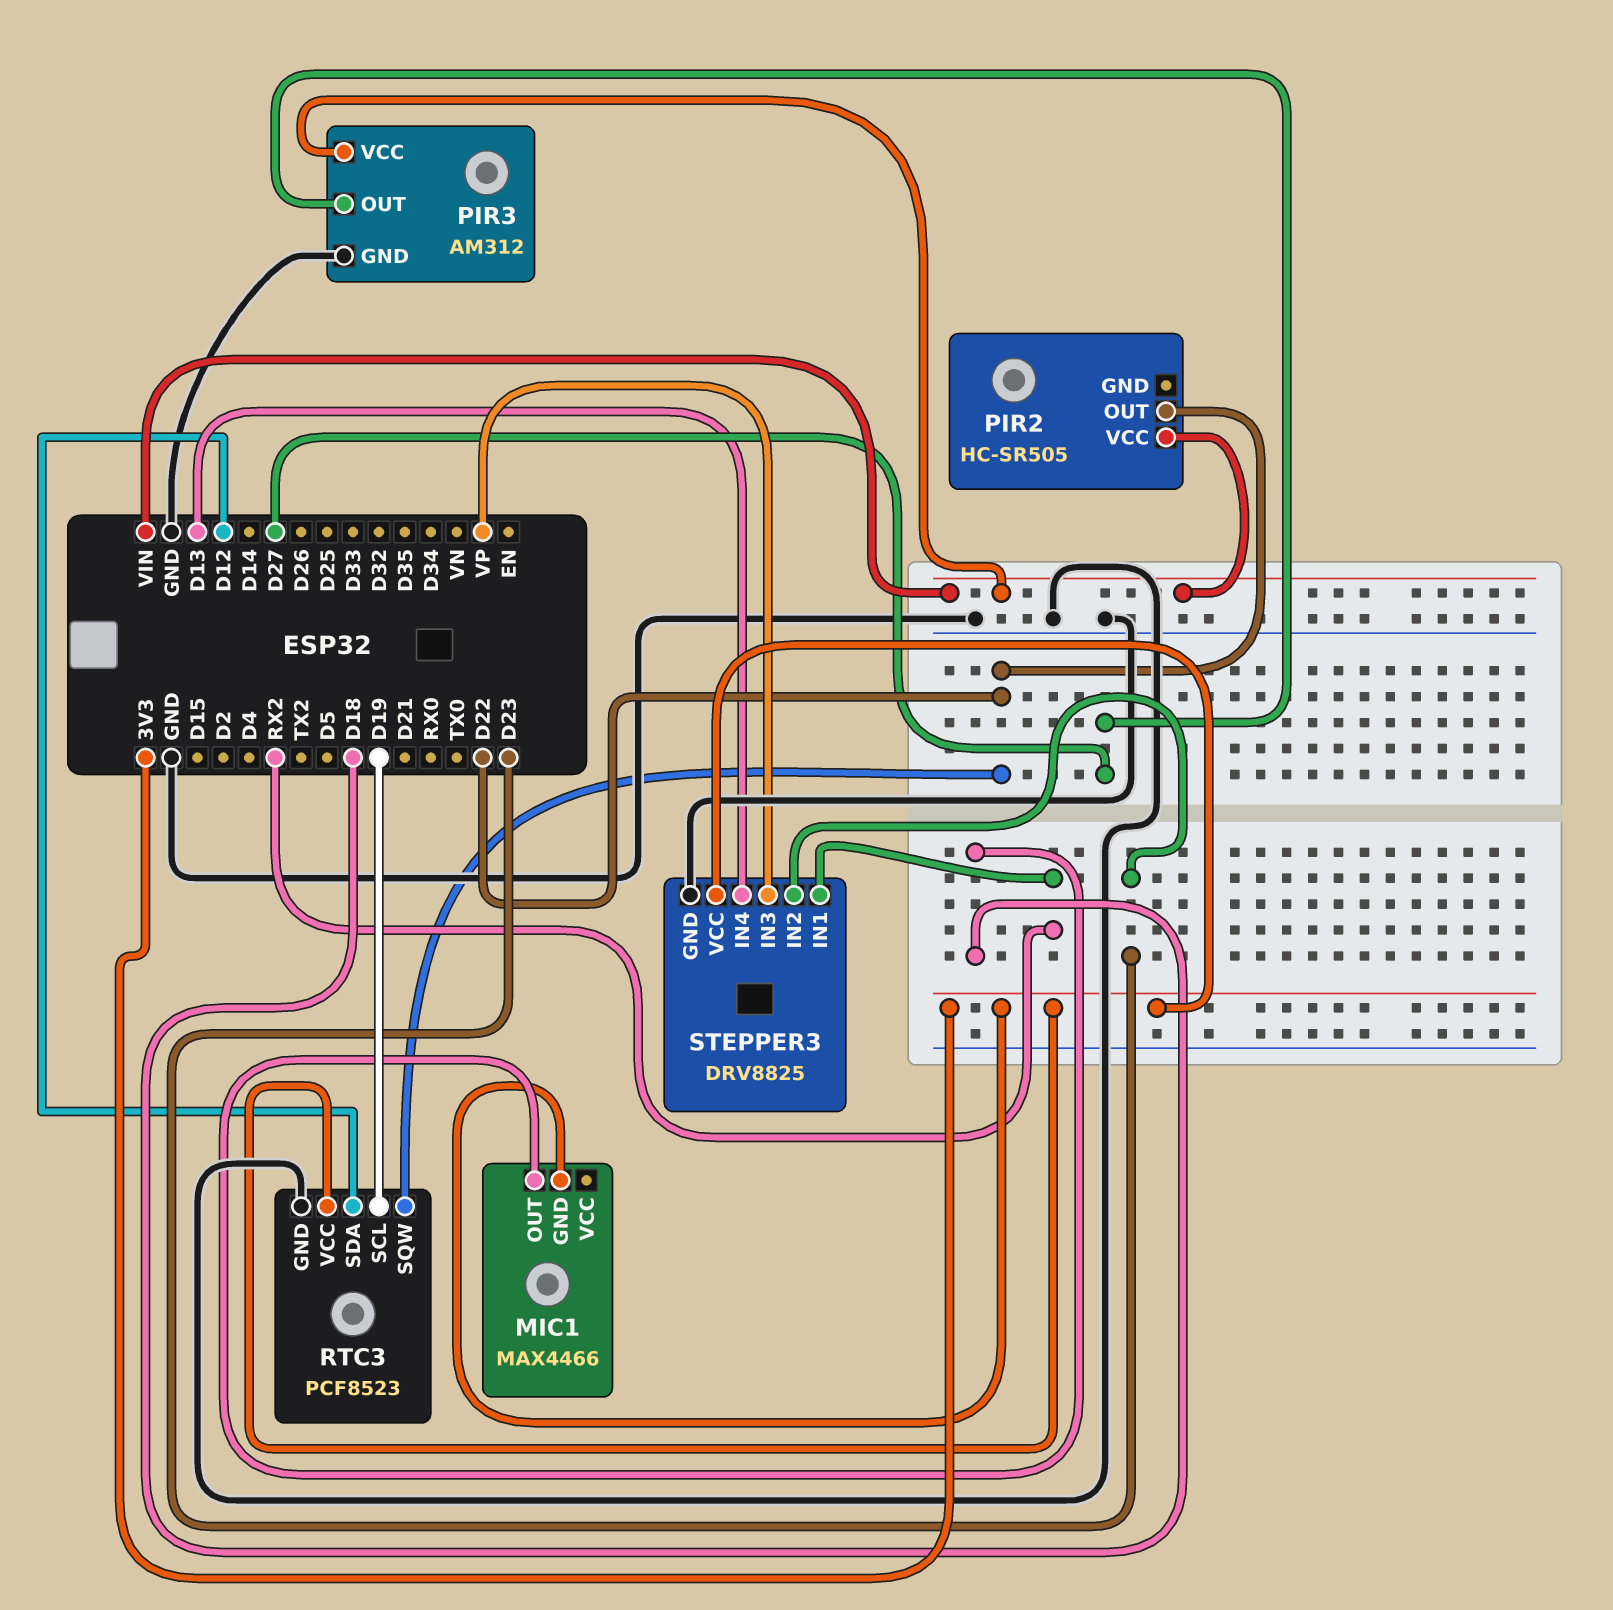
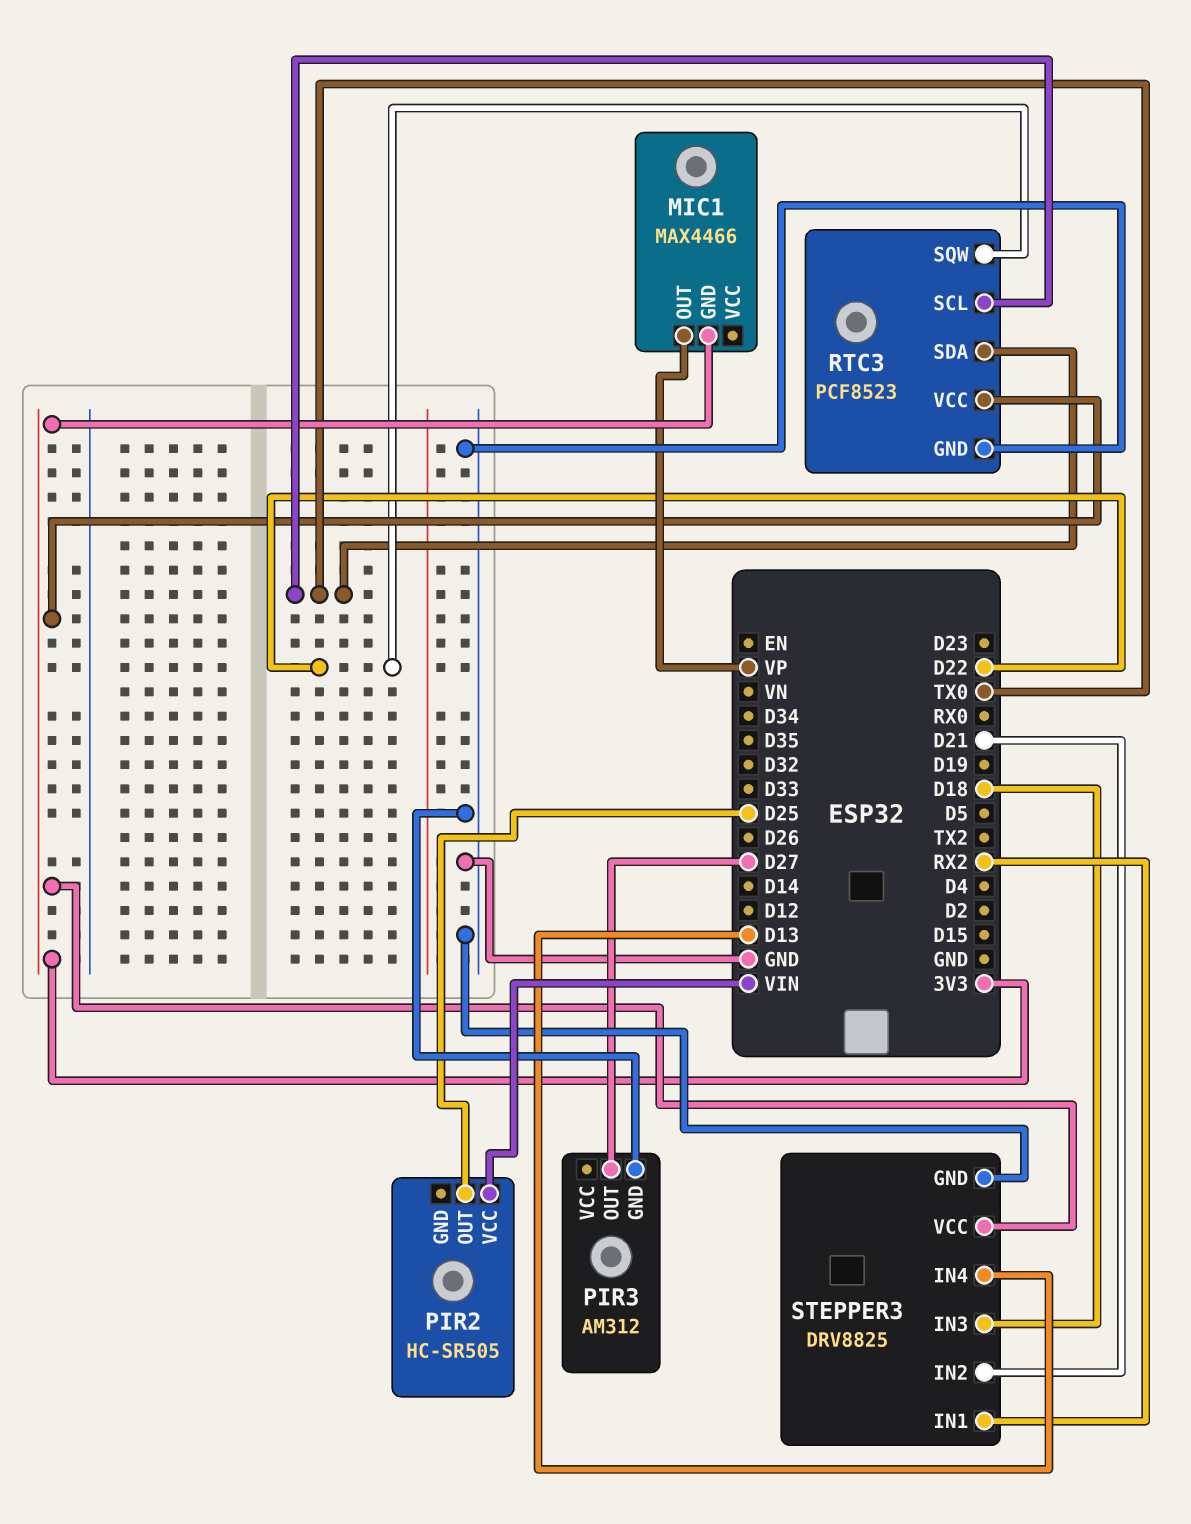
MIC1 pin OUT: D18 -> VP
PIR2 pin OUT: D22 -> D25
PIR3 pin VCC: VIN -> none
RTC3 pin SCL: D19 -> TX0
RTC3 pin SDA: D12 -> TX0
STEPPER3 pin IN2: D23 -> D21
STEPPER3 pin IN3: VP -> D18

